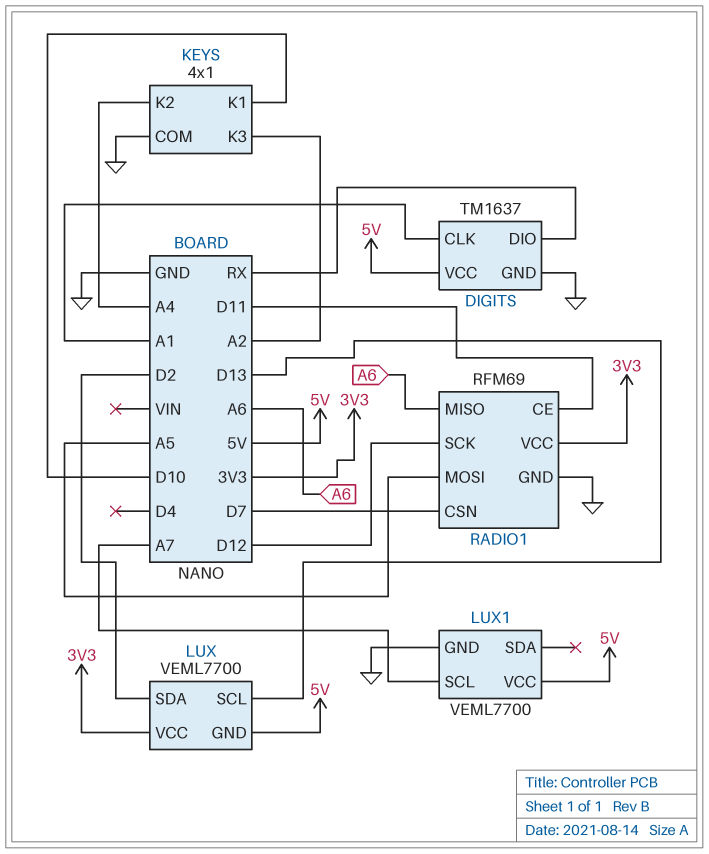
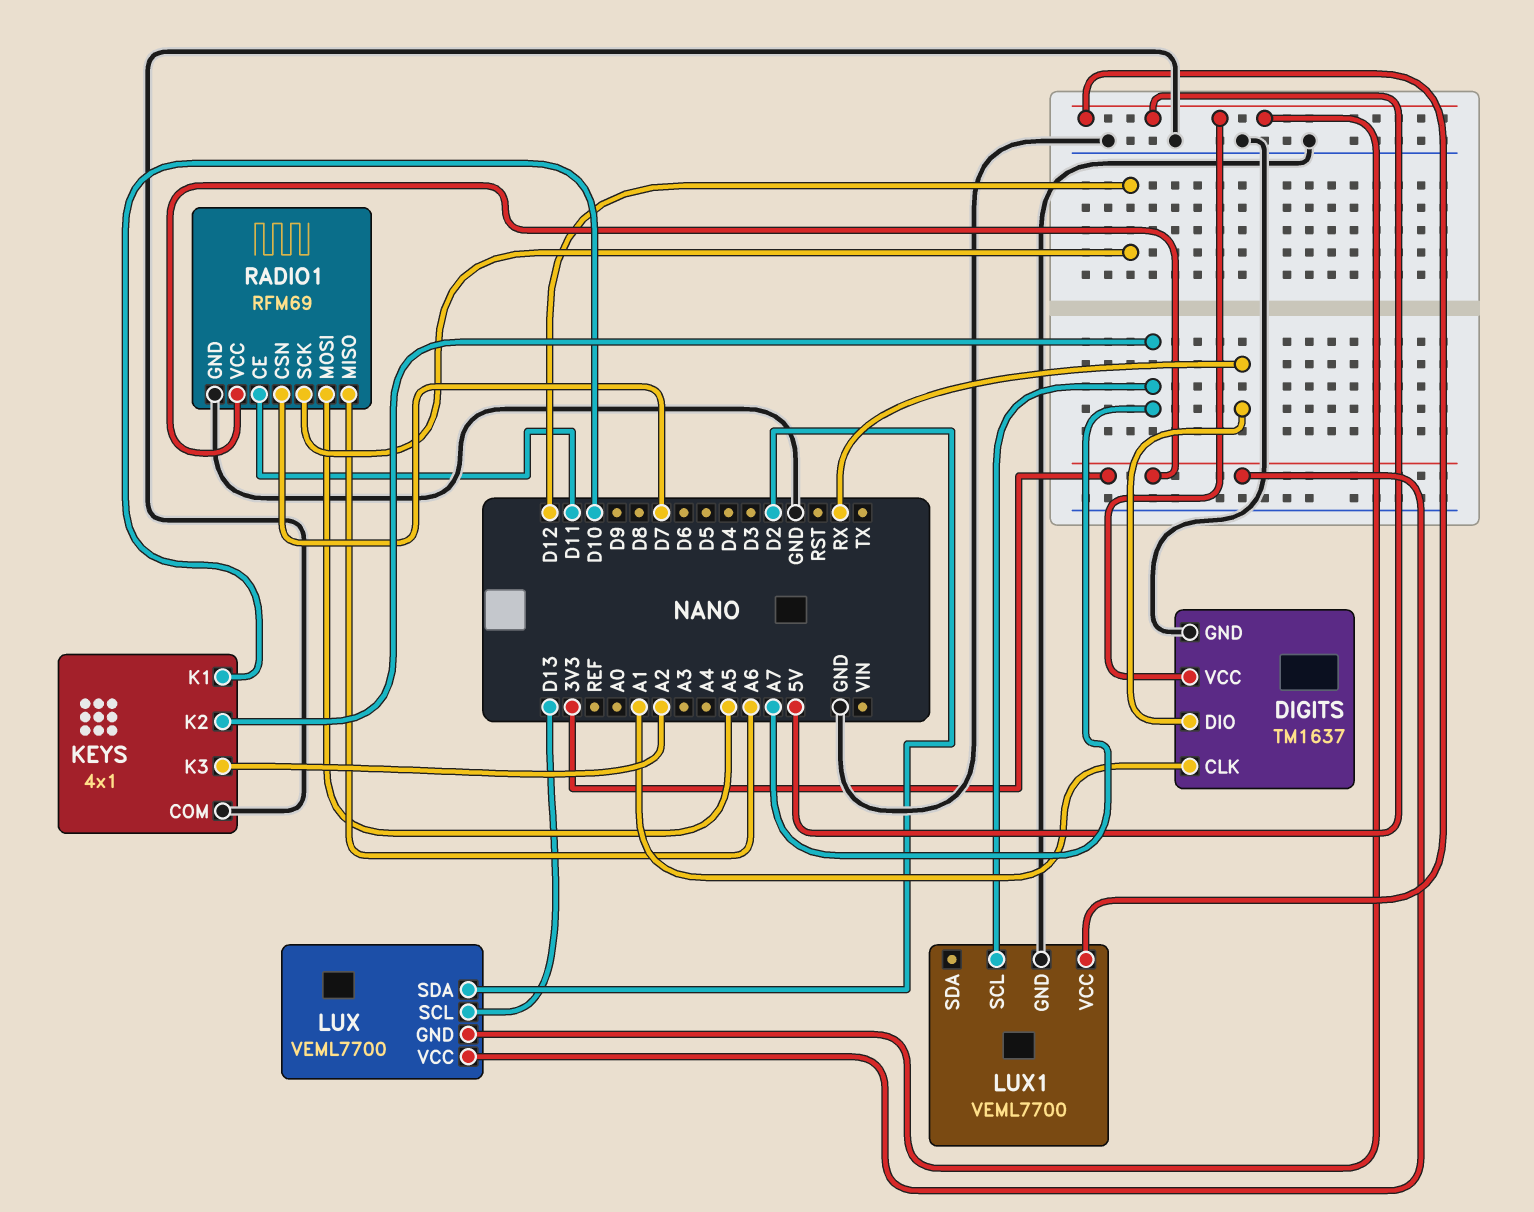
KEYS pin K2: A4 -> A7

